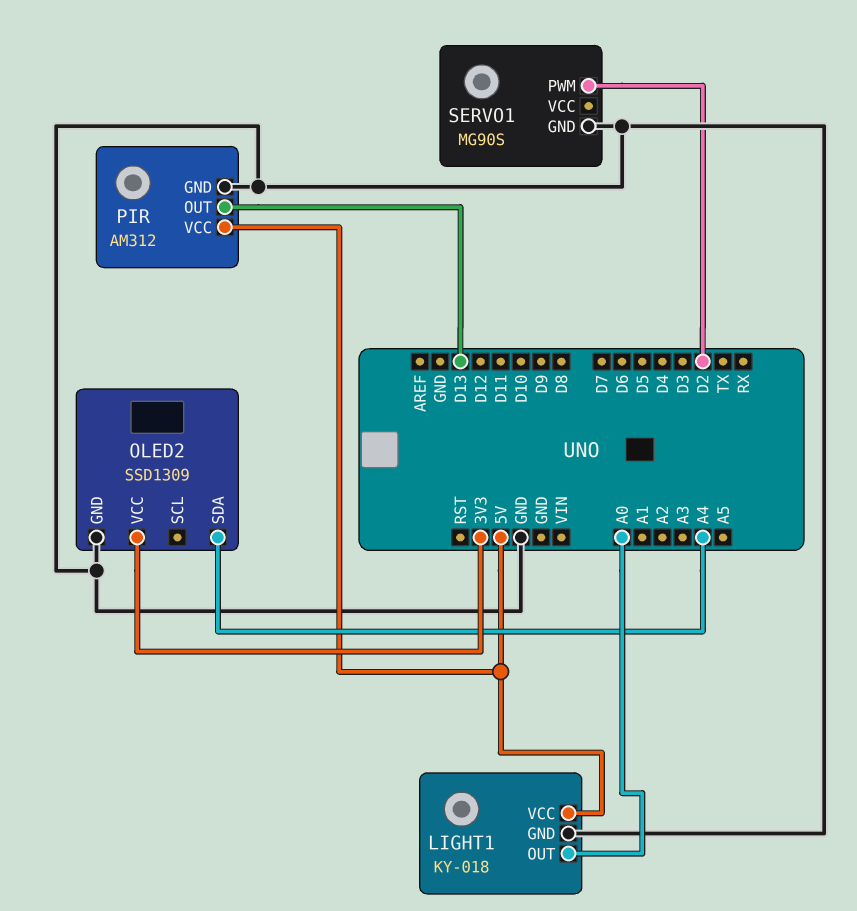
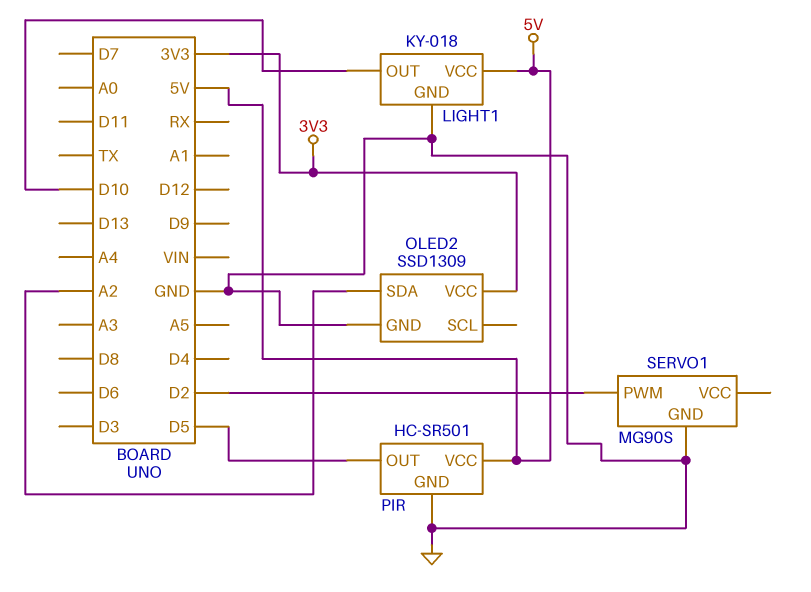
LIGHT1 pin OUT: A0 -> D10
OLED2 pin SDA: A4 -> A2
PIR: AM312 -> HC-SR501
PIR pin OUT: D13 -> D5

